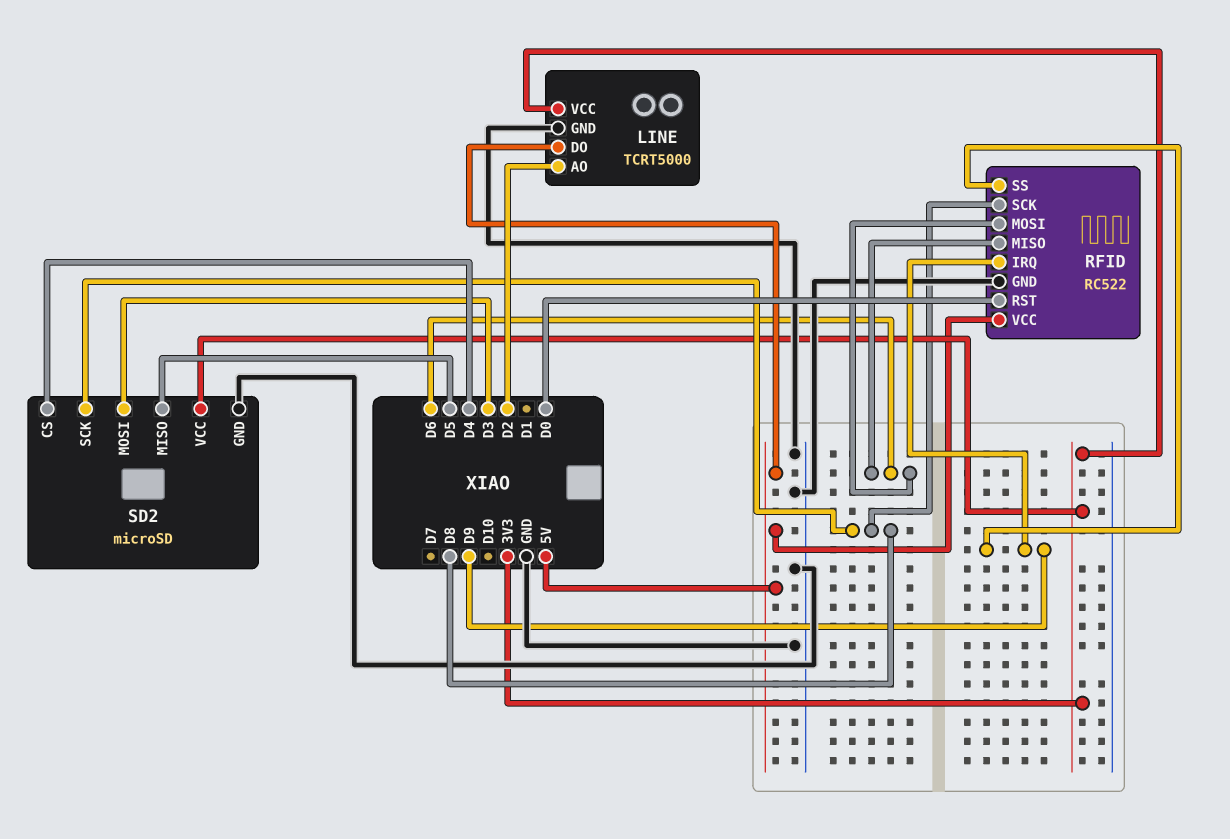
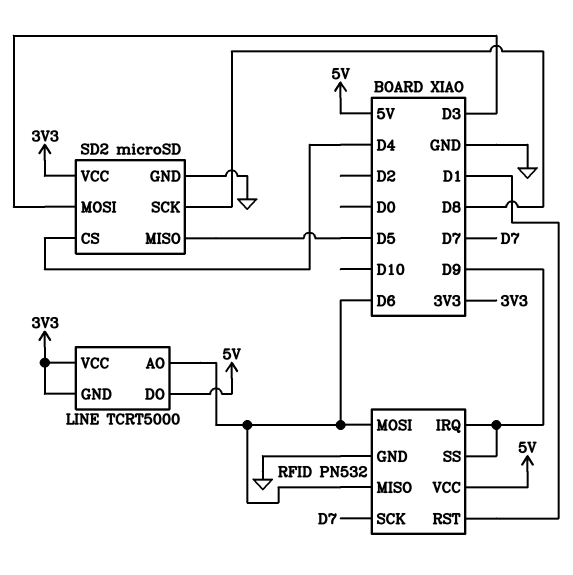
LINE pin AO: D2 -> D6
LINE pin GND: GND -> 3V3
RFID: RC522 -> PN532
RFID pin RST: D0 -> D1
RFID pin SCK: D8 -> D7

